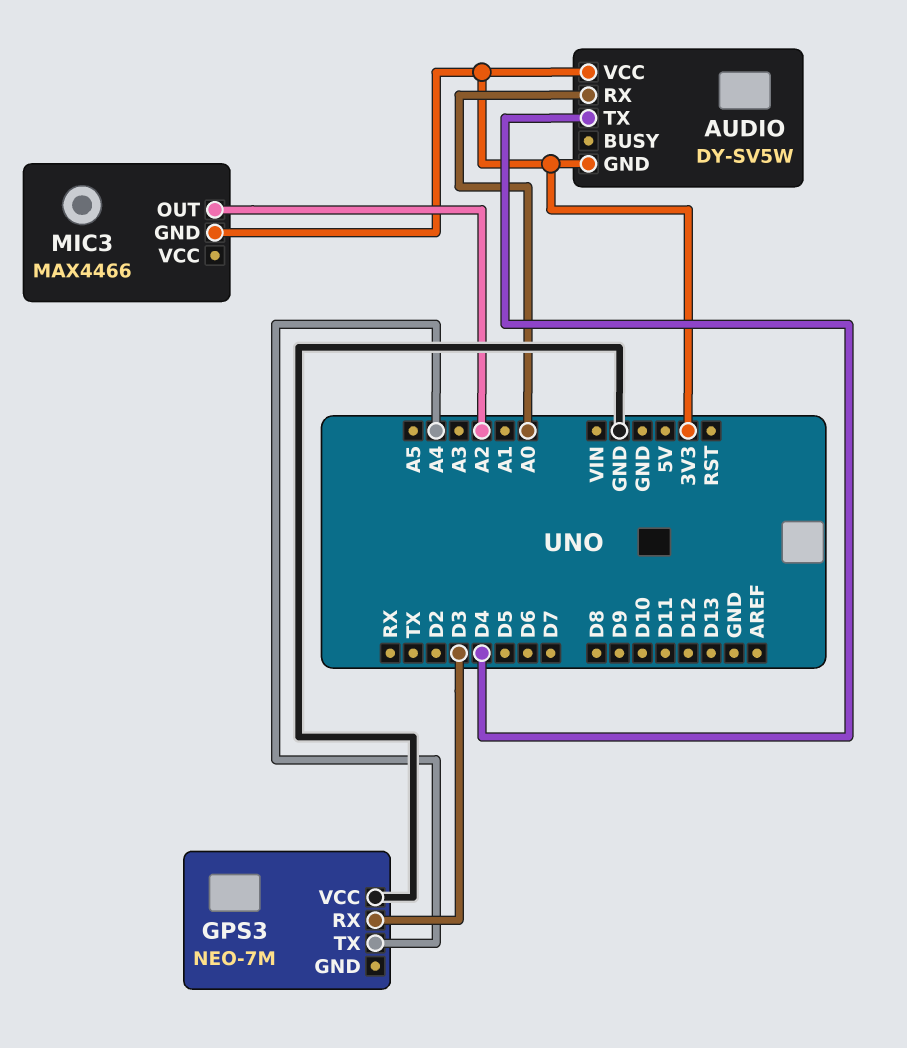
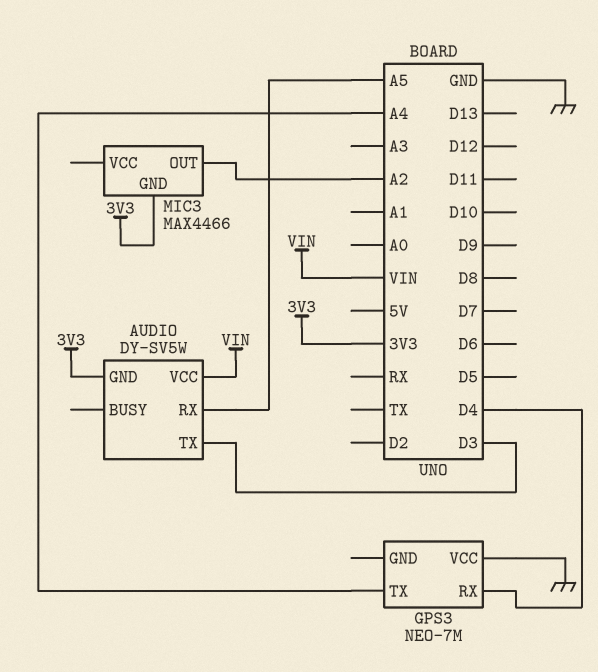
AUDIO pin RX: A0 -> A5
AUDIO pin TX: D4 -> D3
AUDIO pin VCC: 3V3 -> VIN
GPS3 pin RX: D3 -> D4

